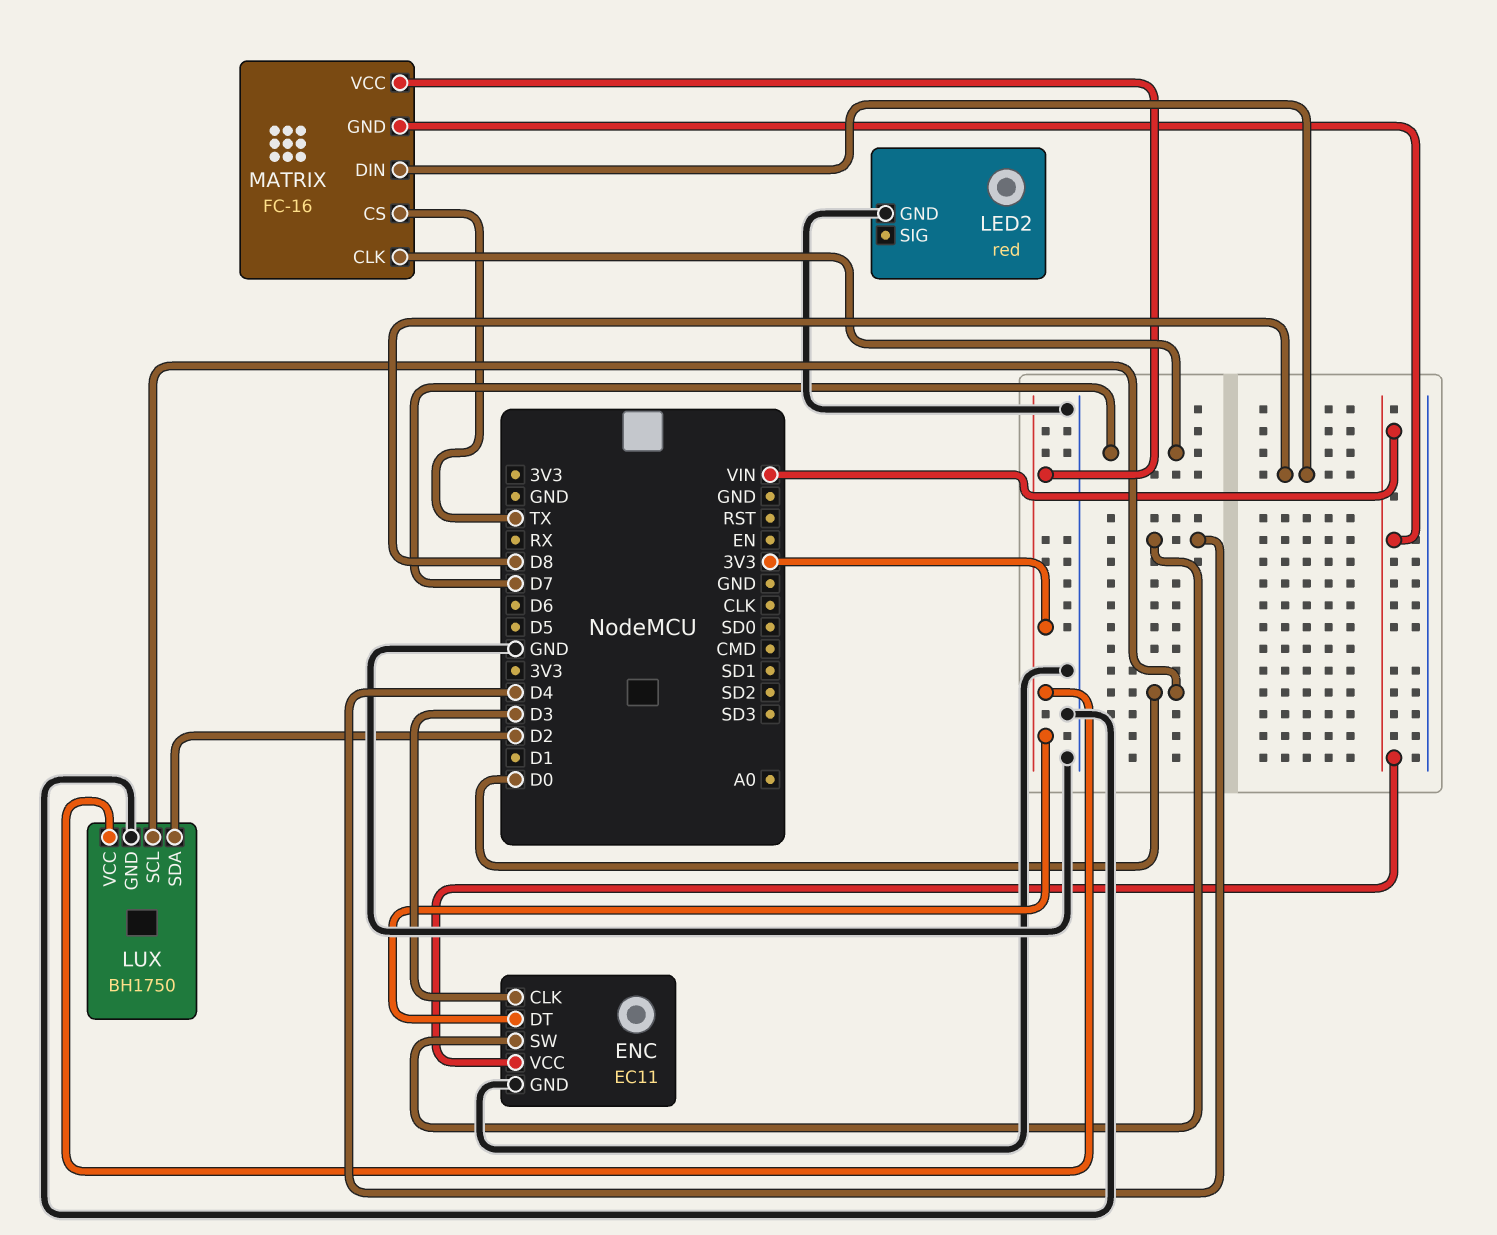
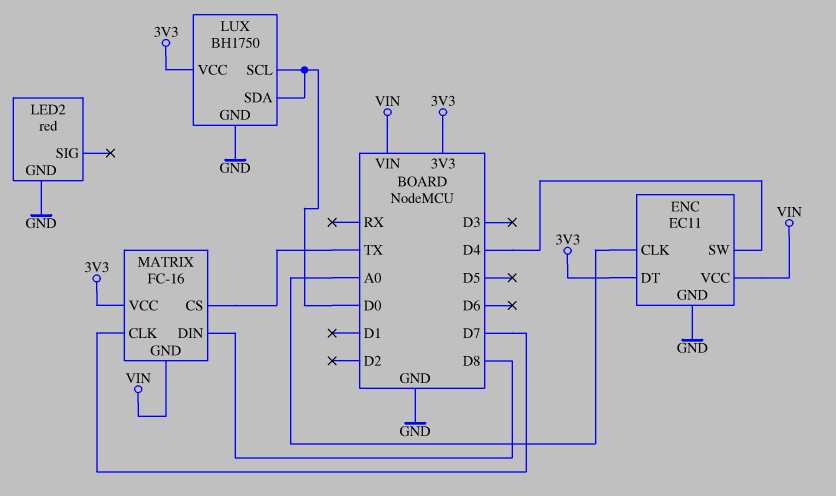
ENC pin CLK: D3 -> A0
LUX pin SDA: D2 -> D0

